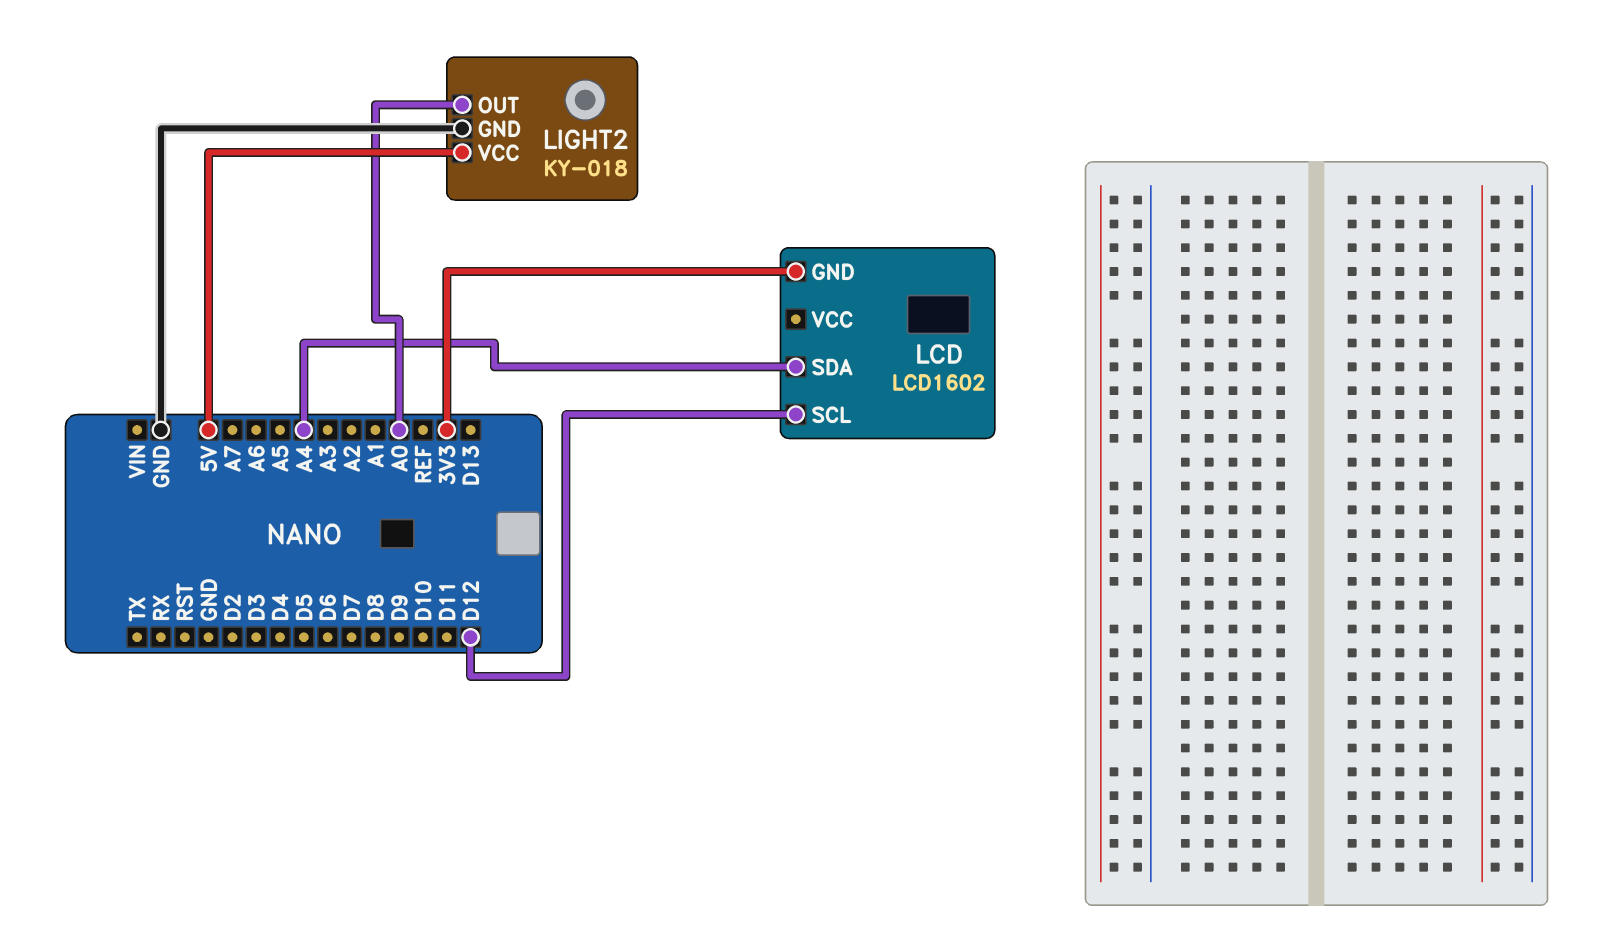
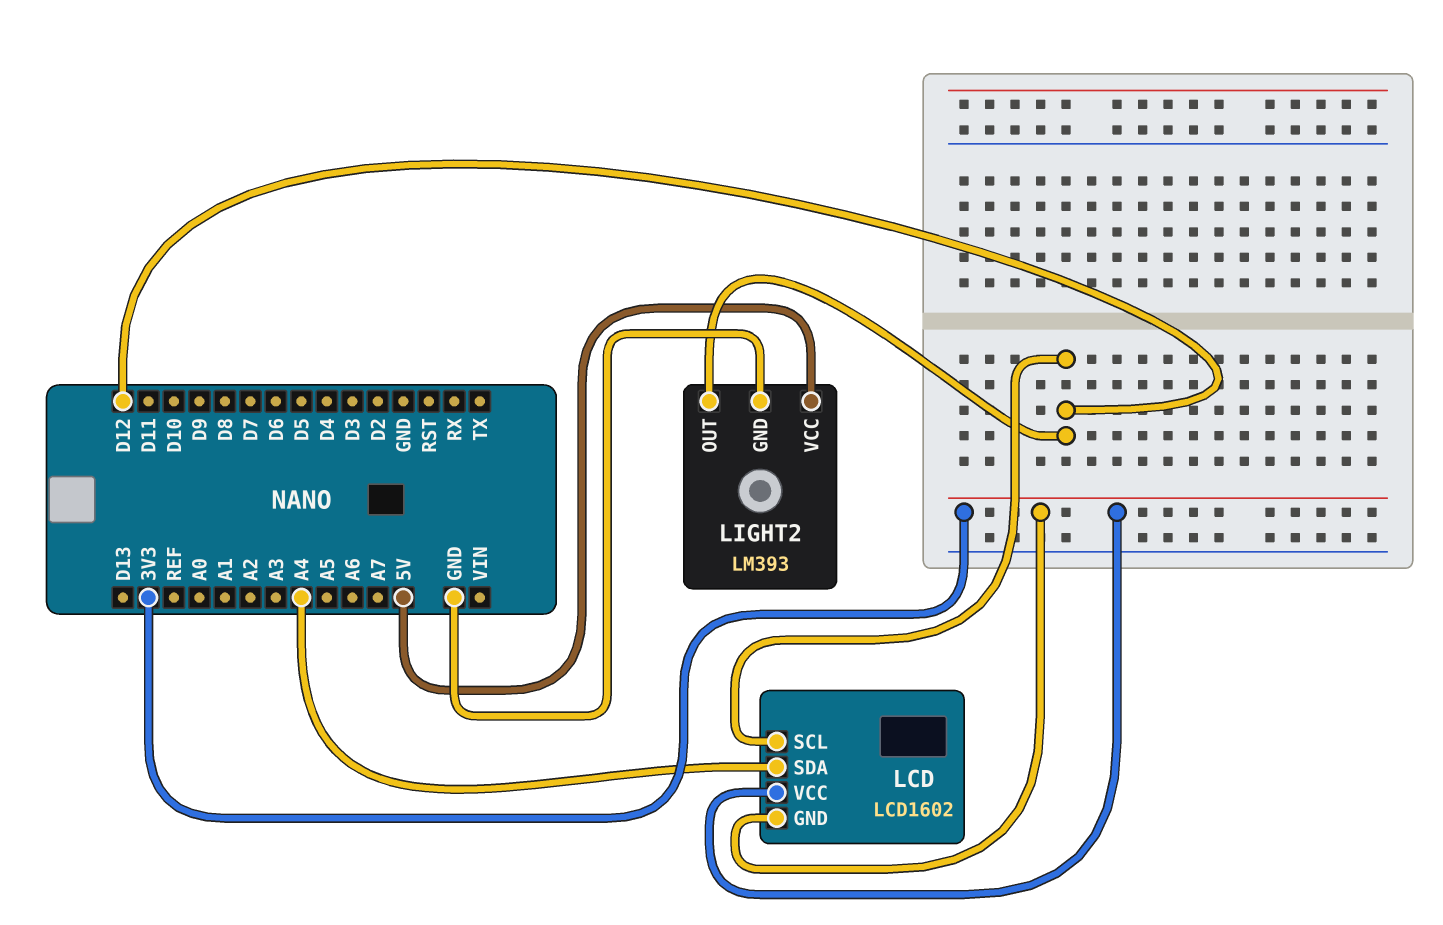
LCD pin VCC: none -> 3V3
LIGHT2: KY-018 -> LM393
LIGHT2 pin OUT: A0 -> D12

